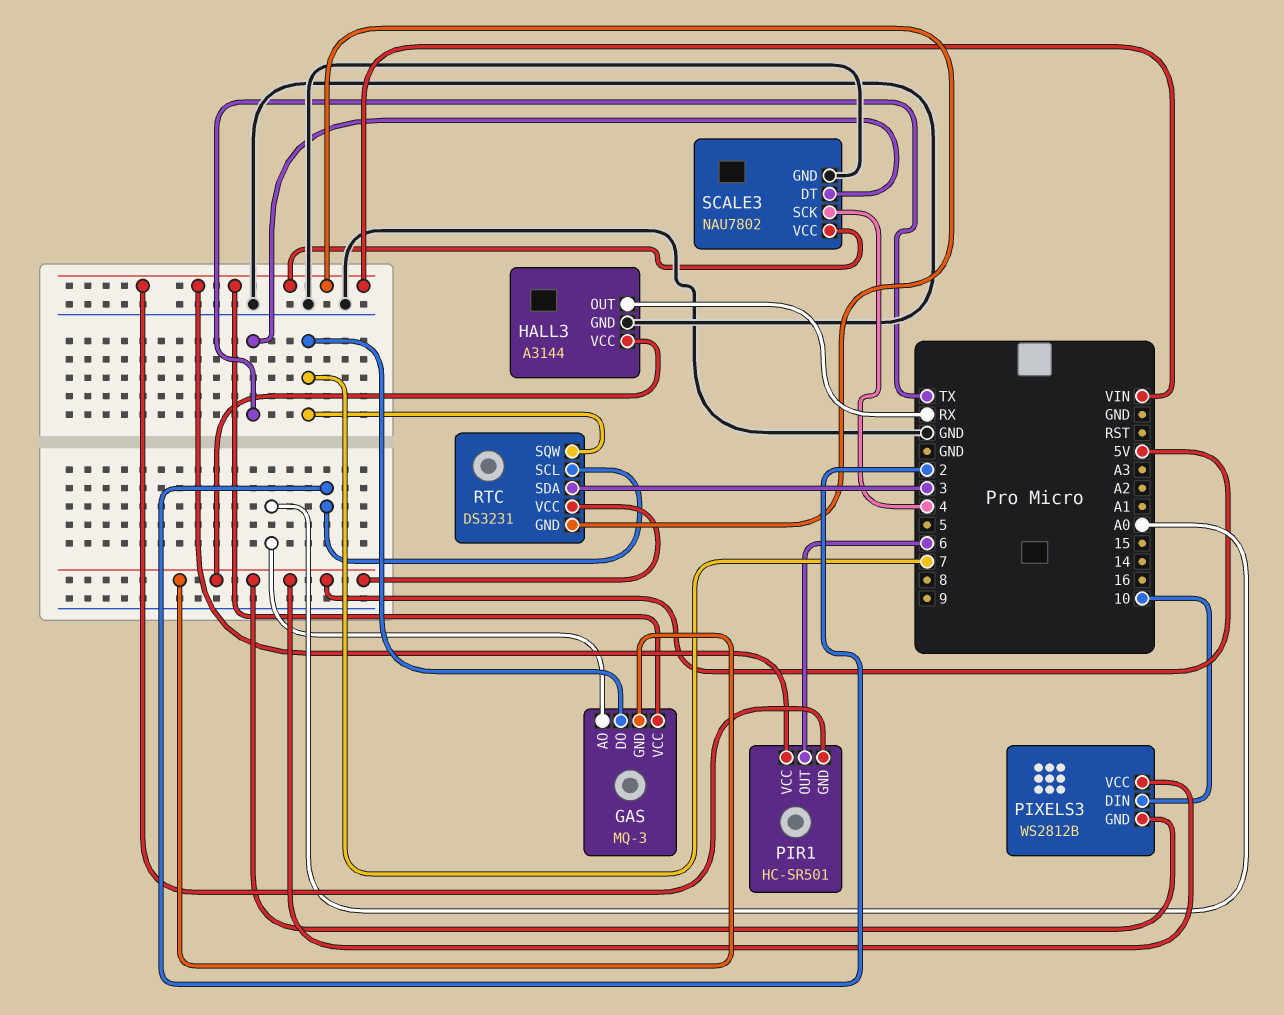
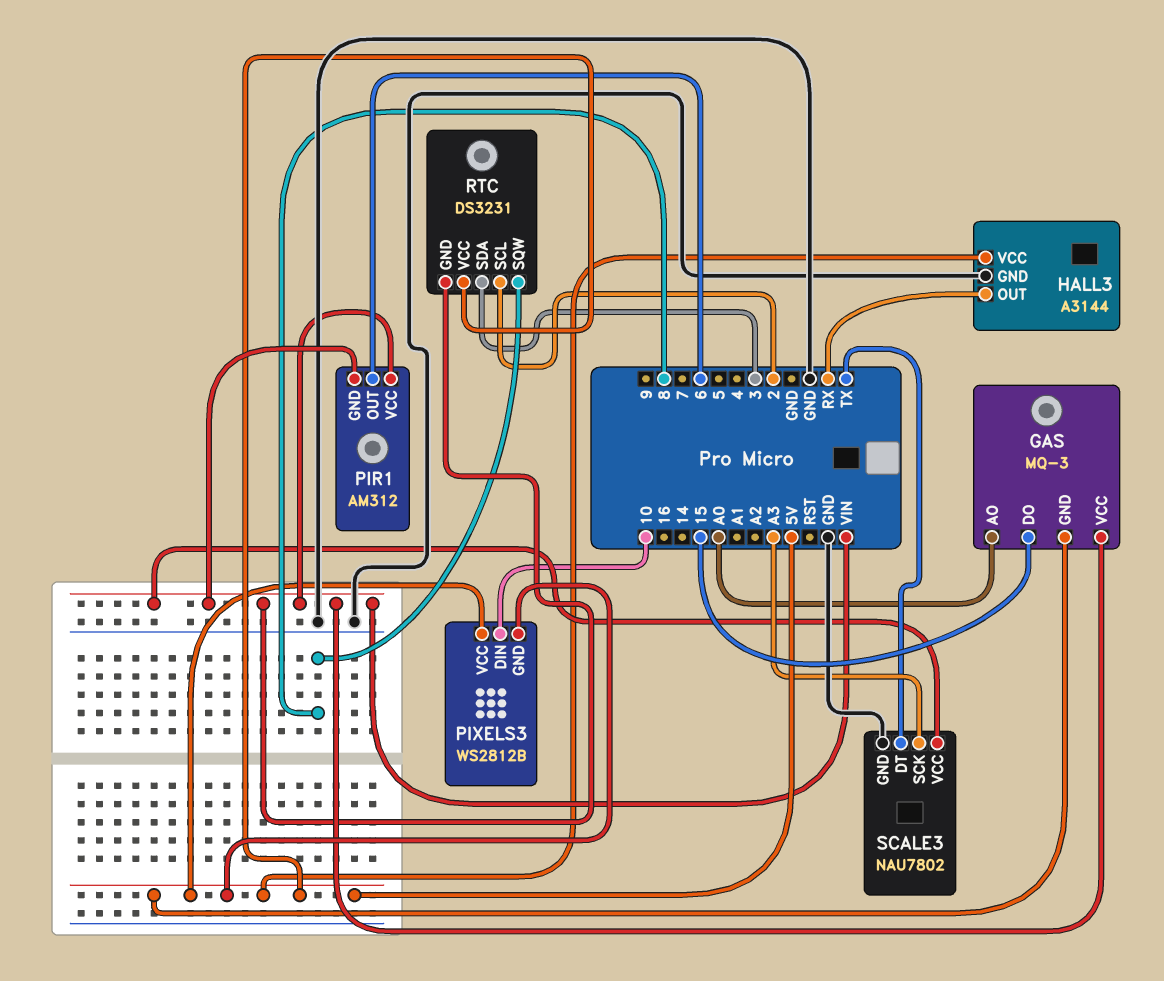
GAS pin DO: 7 -> 15
PIR1: HC-SR501 -> AM312
RTC pin SQW: 7 -> 8
SCALE3 pin SCK: 4 -> A3

